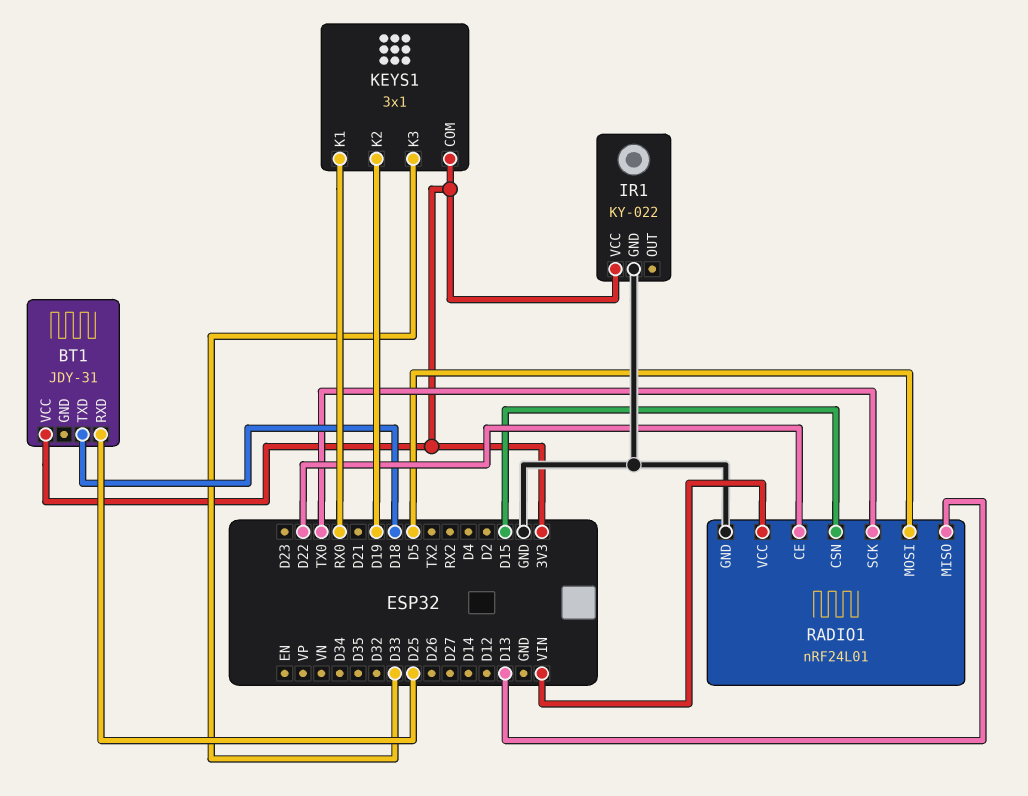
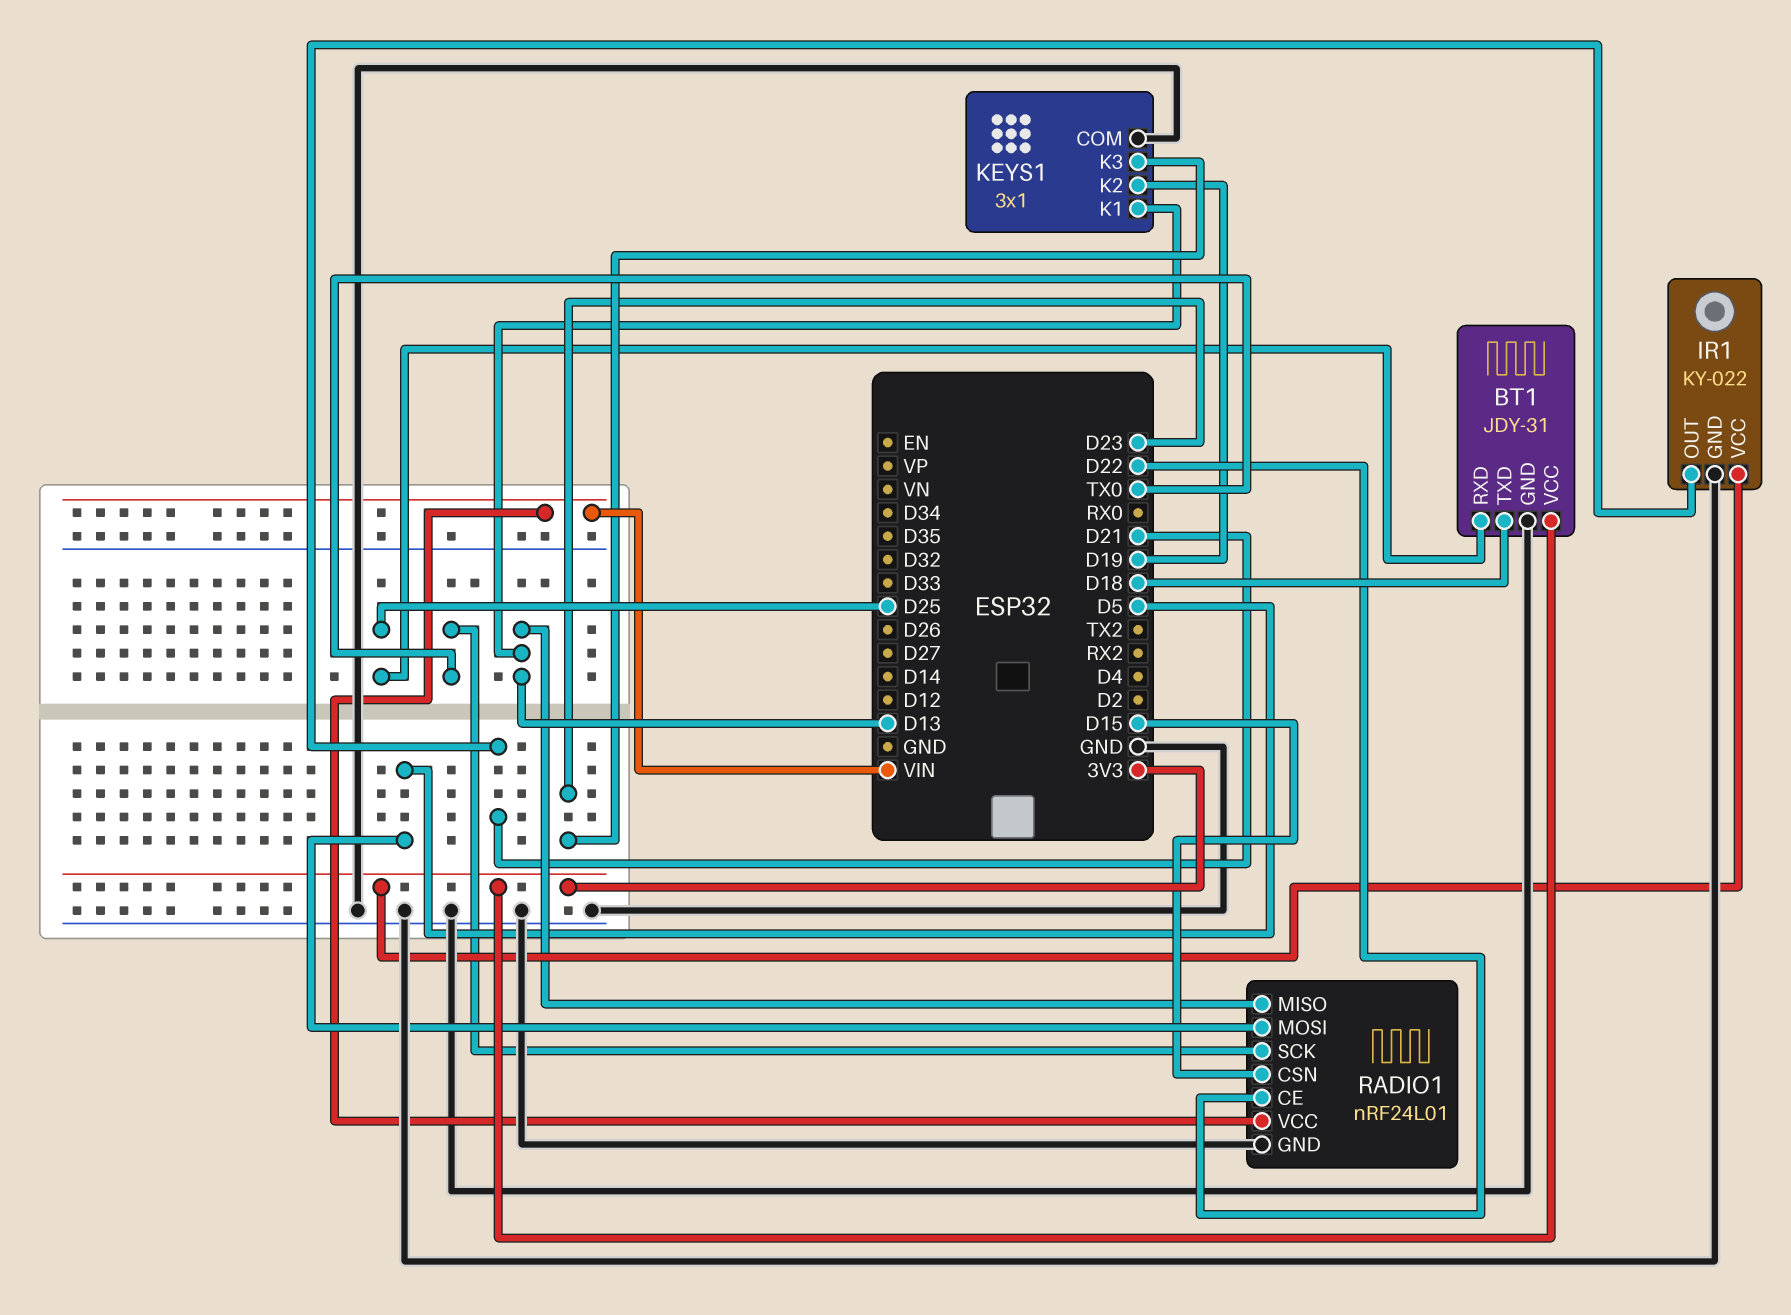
BT1 pin GND: none -> GND
IR1 pin OUT: none -> D21
KEYS1 pin COM: 3V3 -> GND
KEYS1 pin K1: RX0 -> D13
KEYS1 pin K3: D33 -> D23

